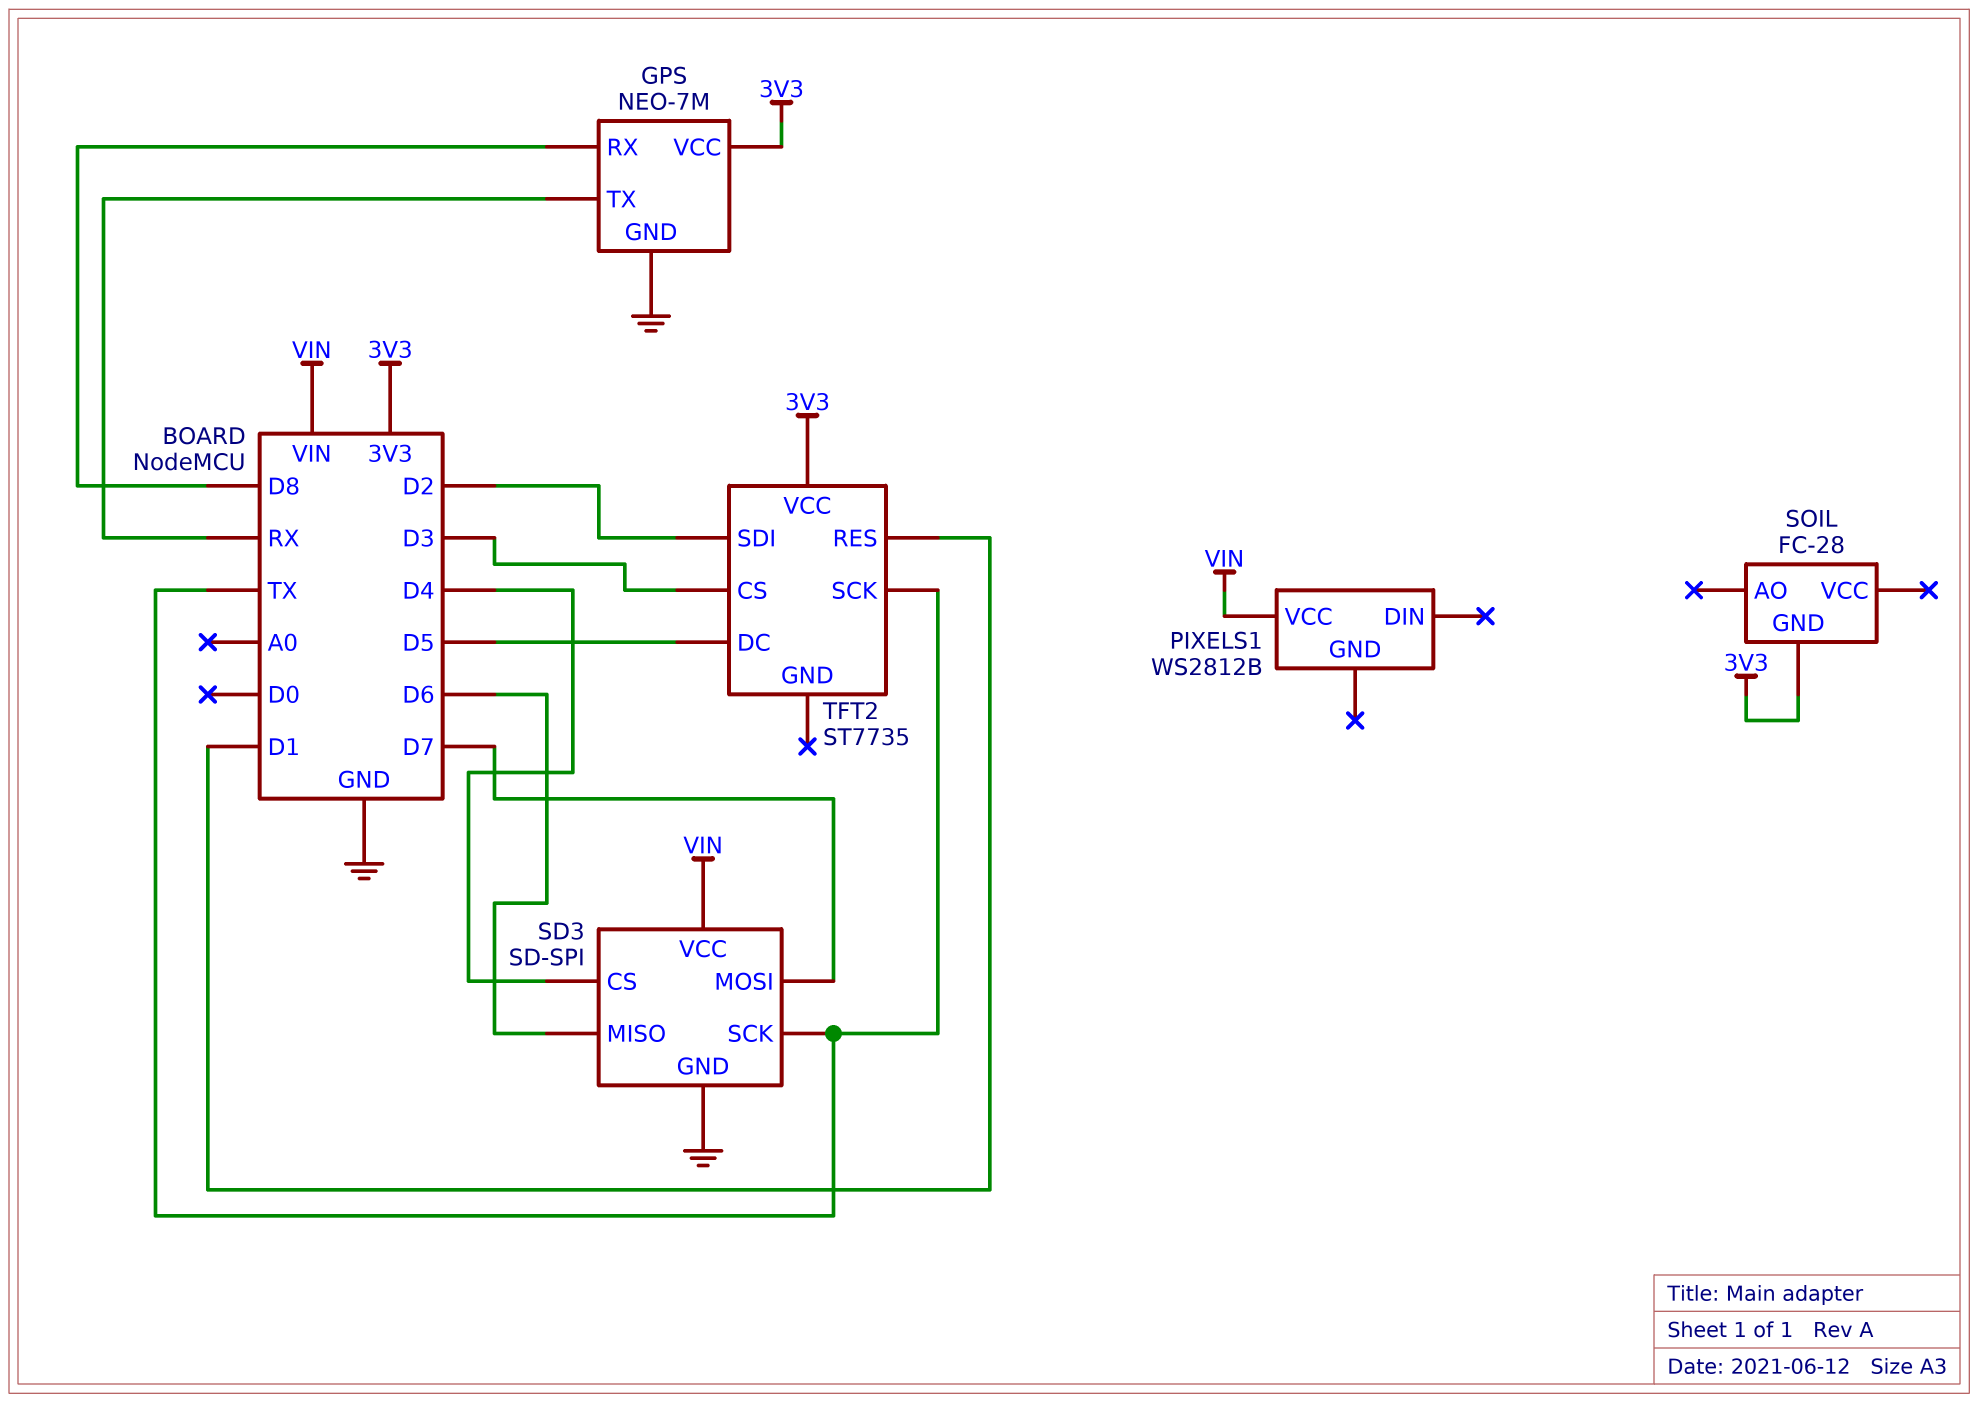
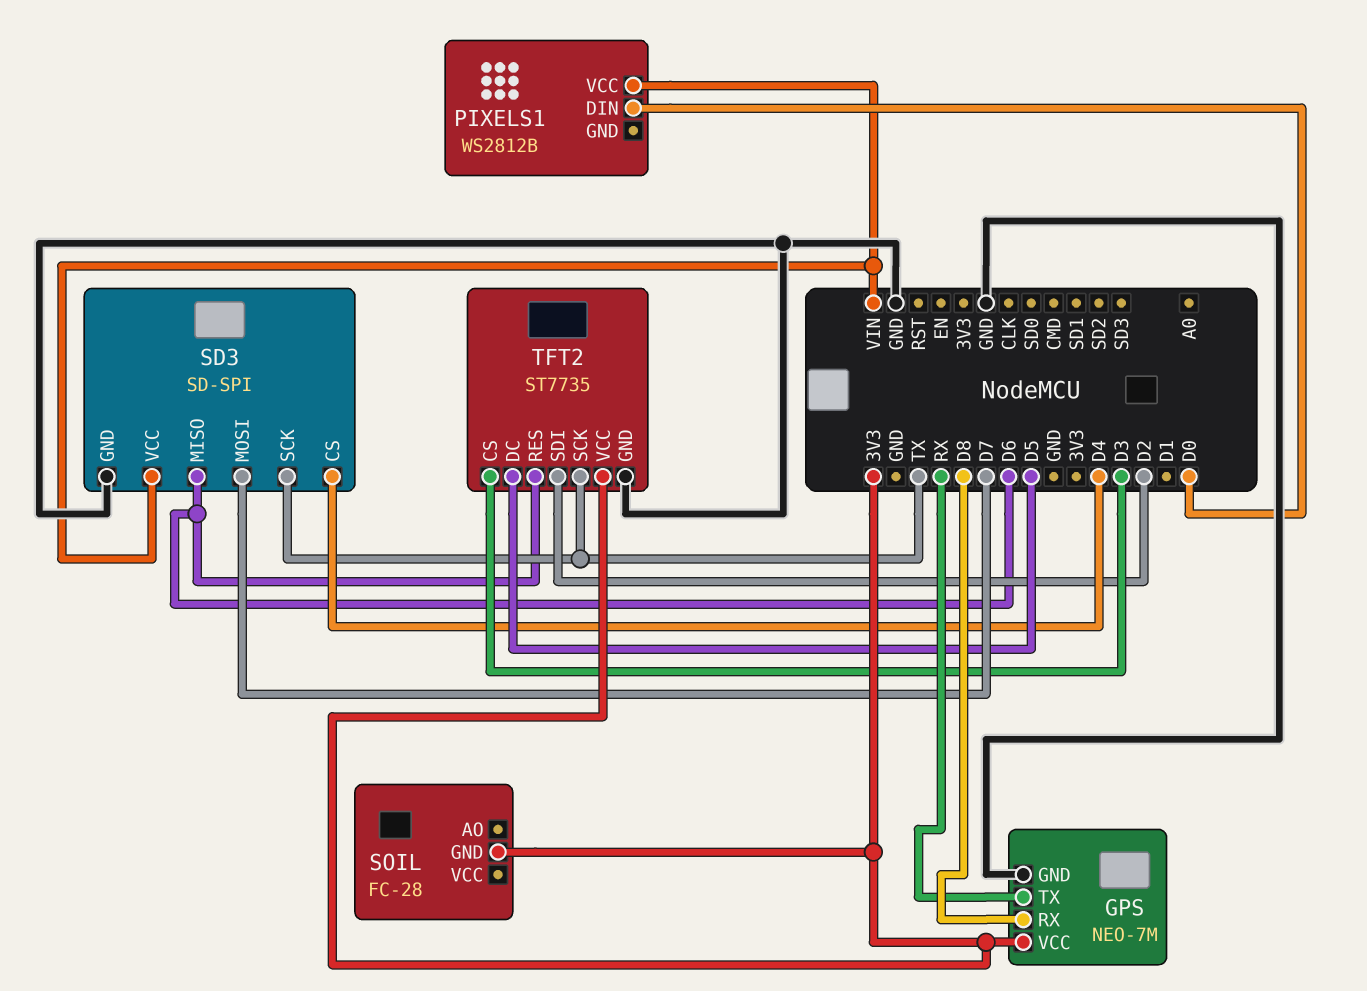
PIXELS1 pin DIN: none -> D0
TFT2 pin GND: none -> GND
TFT2 pin RES: D1 -> D6

